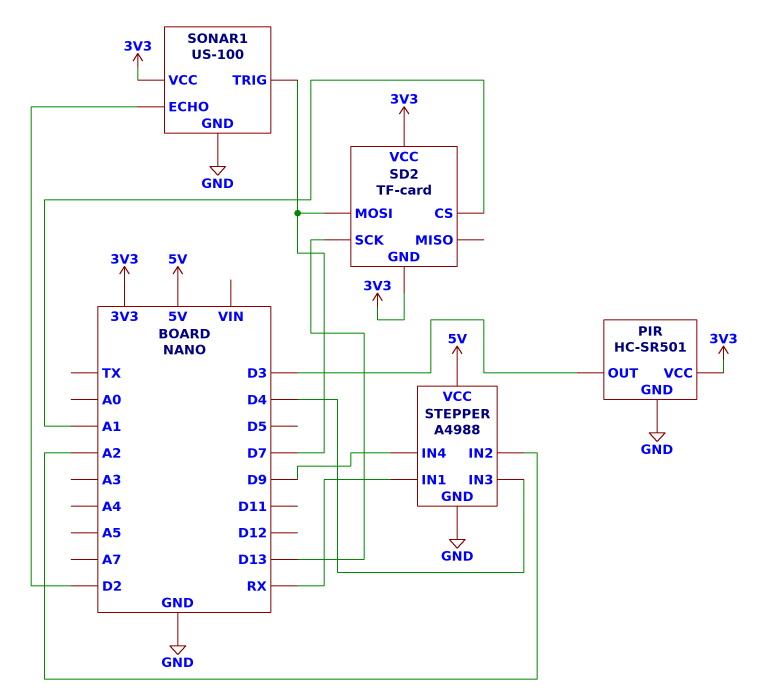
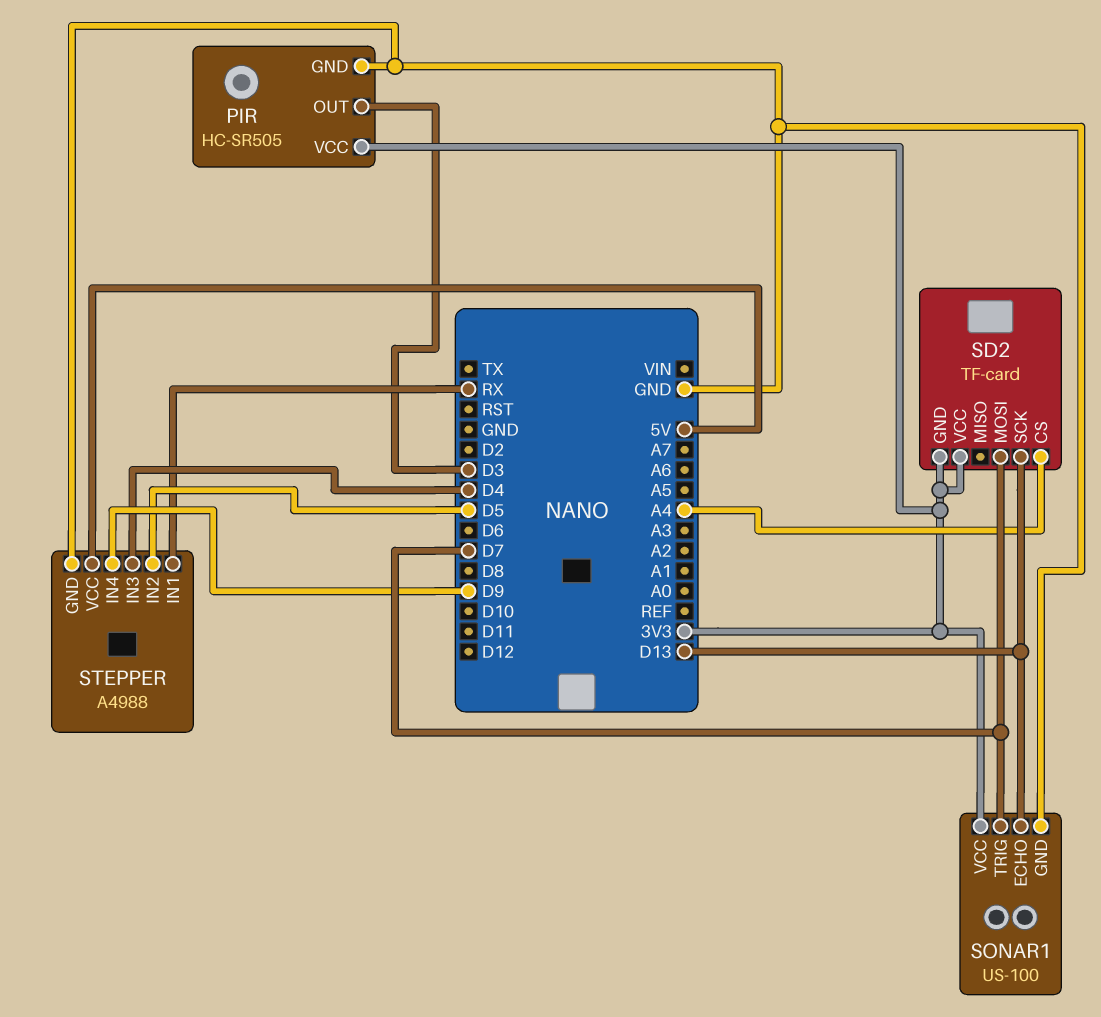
PIR: HC-SR501 -> HC-SR505
SD2 pin CS: A1 -> A4
SONAR1 pin ECHO: D2 -> D13
STEPPER pin IN2: A2 -> D5

